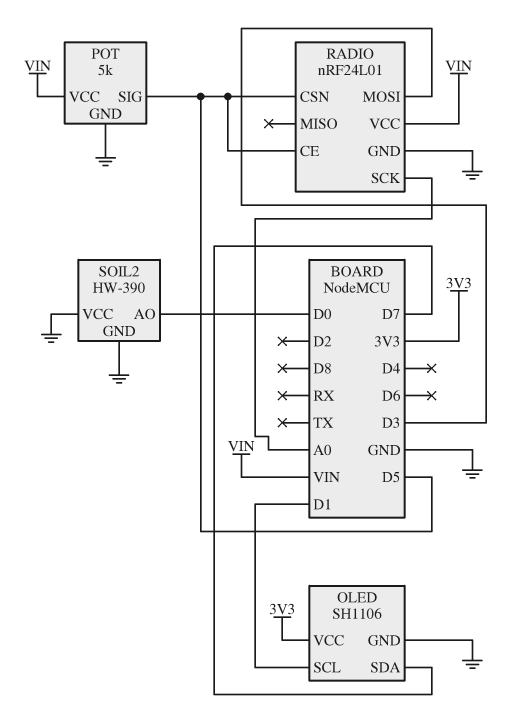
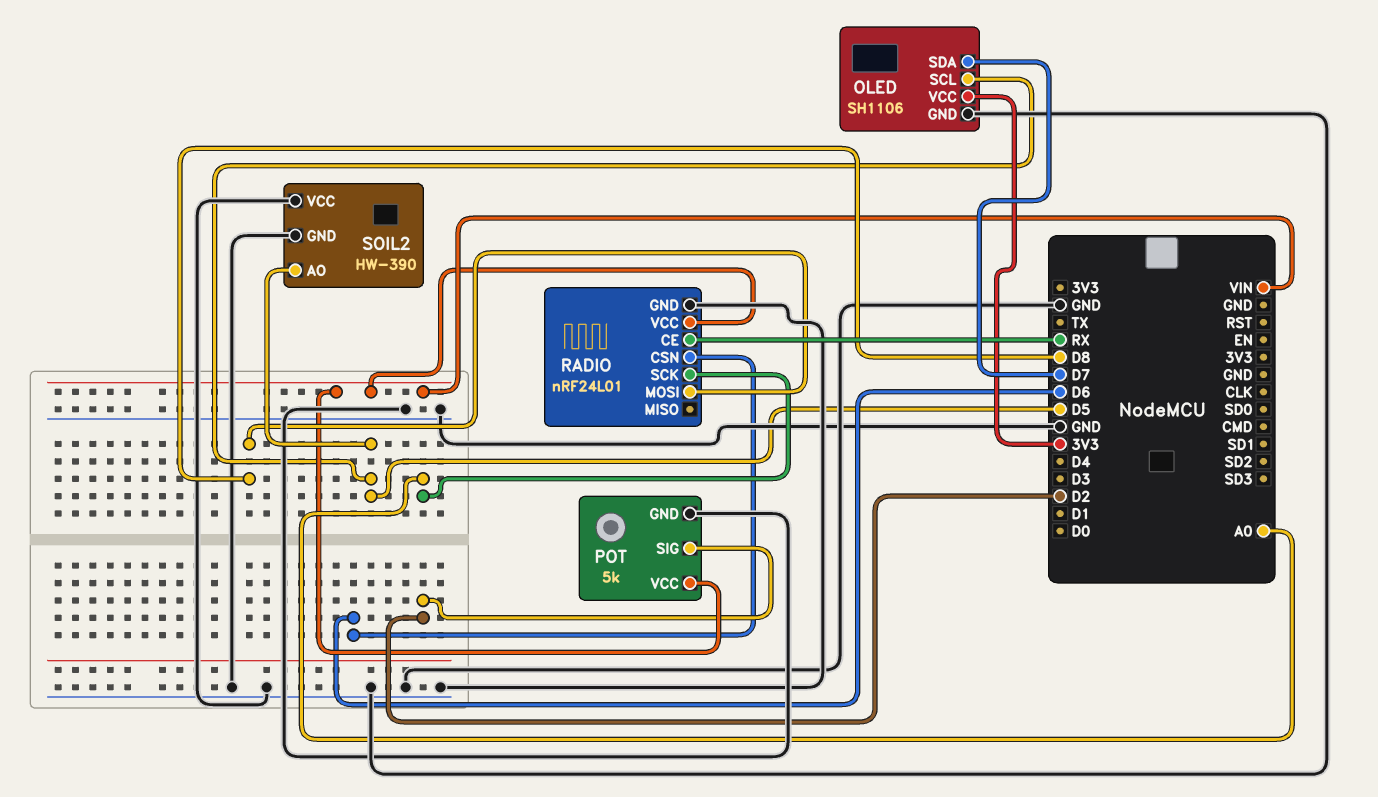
OLED pin SCL: D1 -> D5
POT pin SIG: D5 -> D2
RADIO pin CE: D5 -> RX
RADIO pin CSN: D5 -> D6
RADIO pin MOSI: D3 -> D8
SOIL2 pin AO: D0 -> D5

